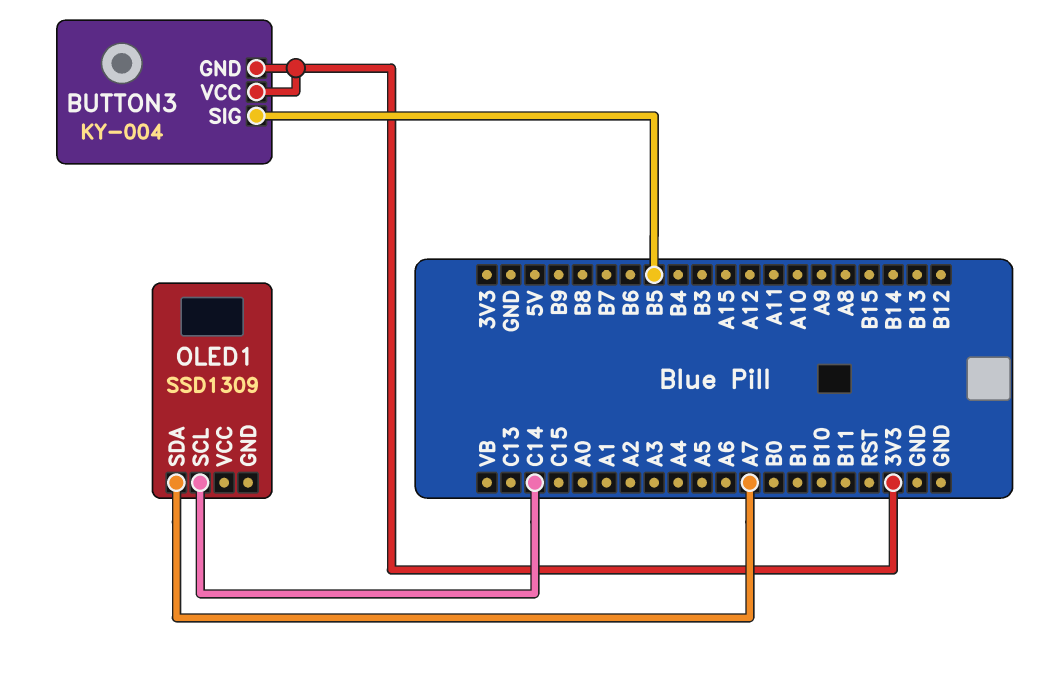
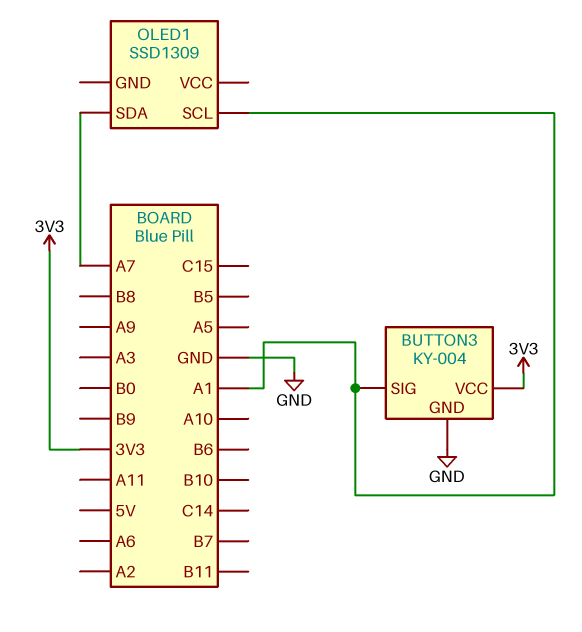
BUTTON3 pin GND: 3V3 -> GND
BUTTON3 pin SIG: B5 -> A1
OLED1 pin SCL: C14 -> A1

